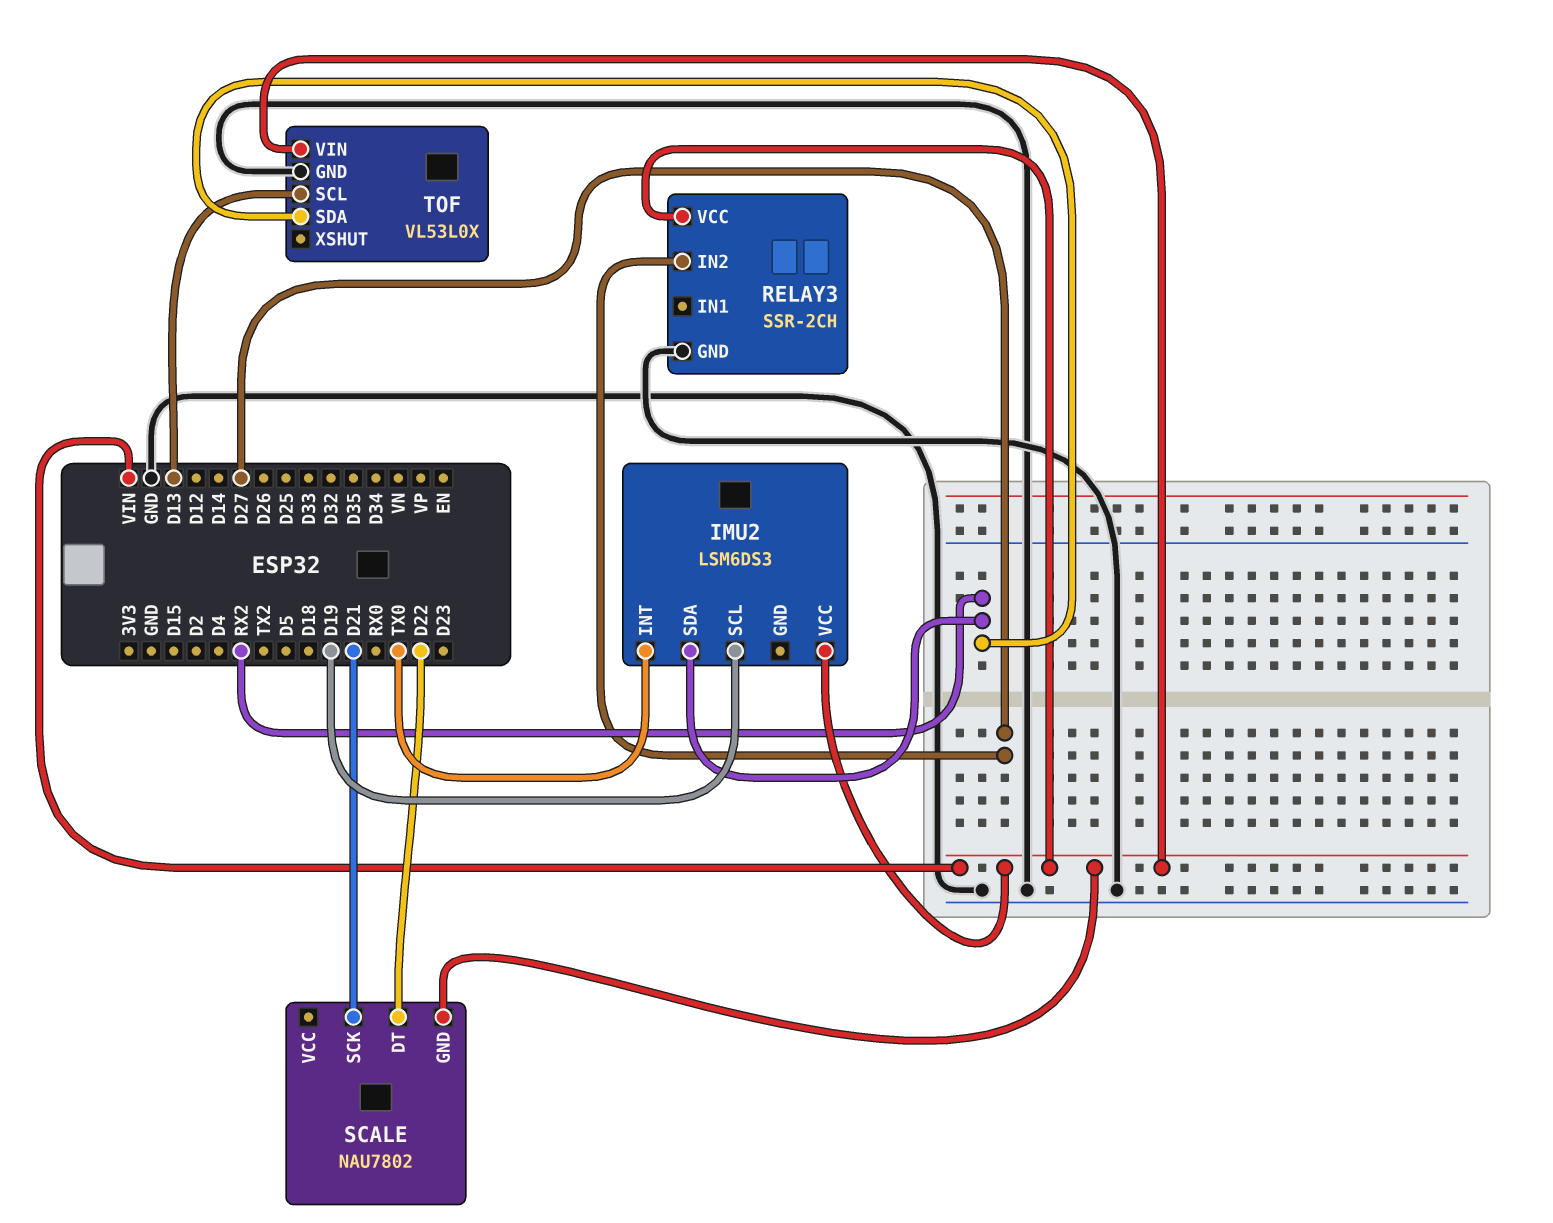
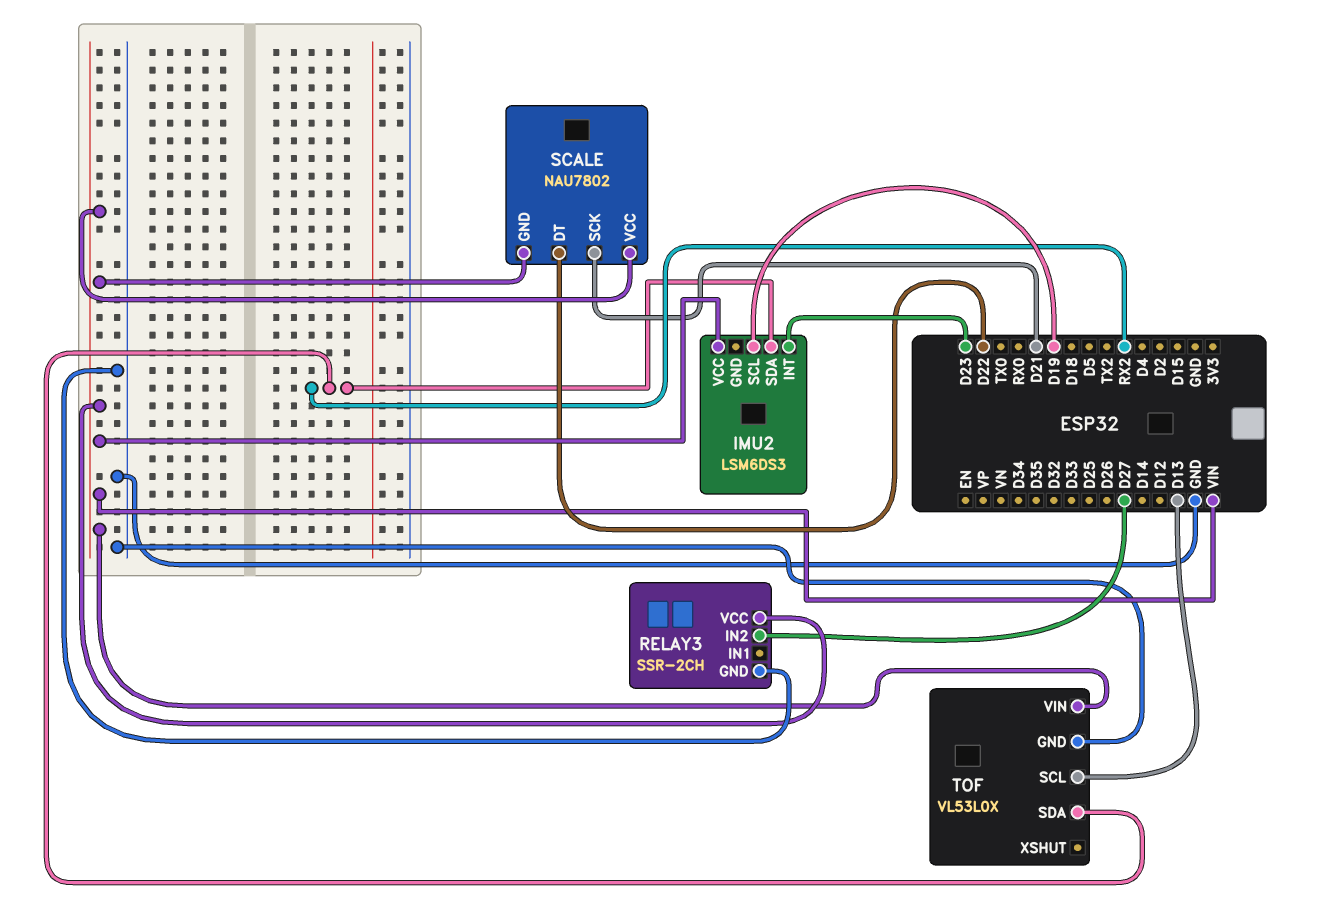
IMU2 pin INT: TX0 -> D23
SCALE pin VCC: none -> VIN

